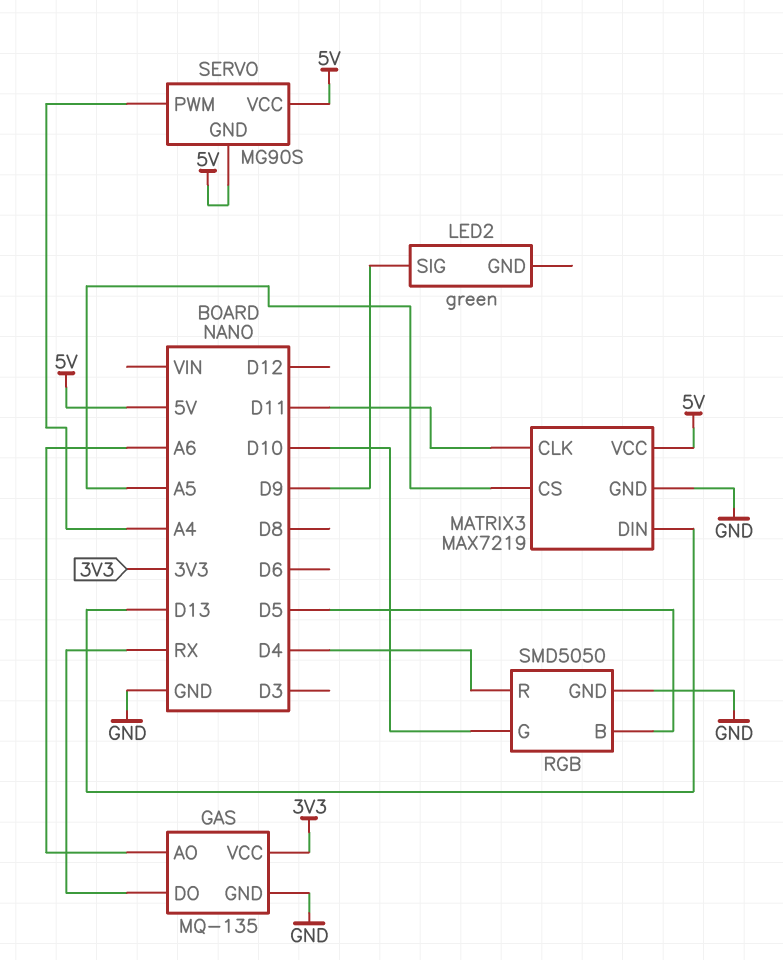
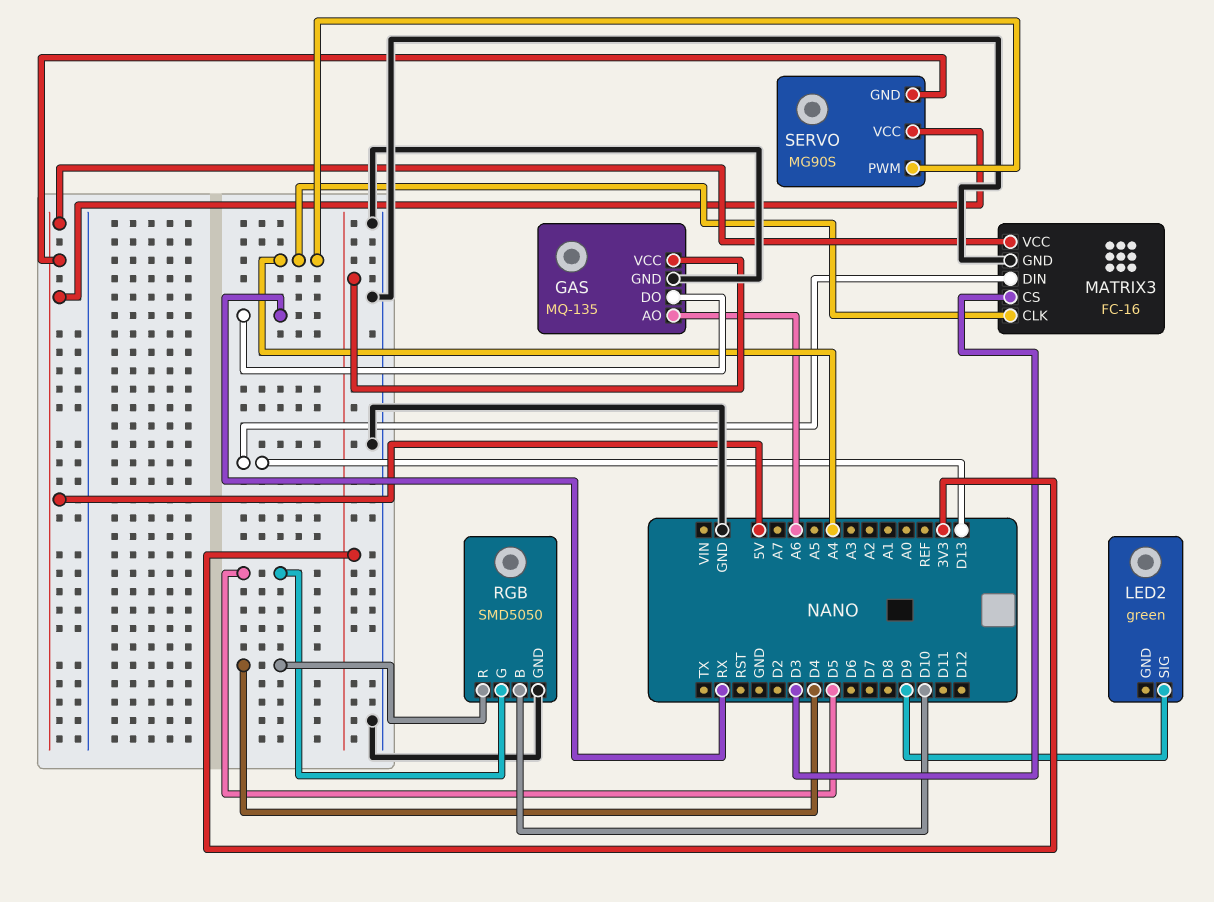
MATRIX3: MAX7219 -> FC-16
MATRIX3 pin CLK: D11 -> A4
MATRIX3 pin CS: A5 -> D3
RGB pin B: D5 -> D10
RGB pin G: D10 -> D5

